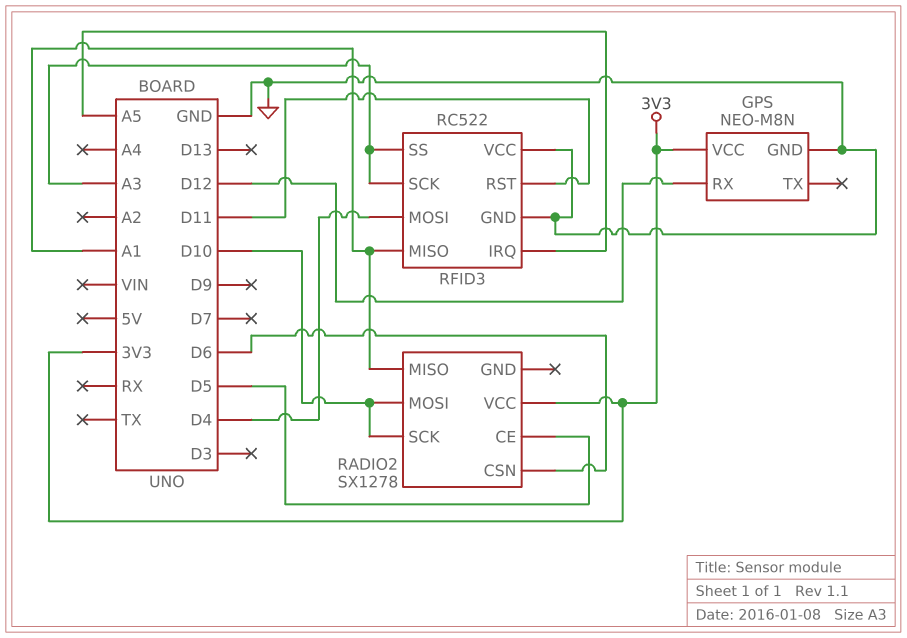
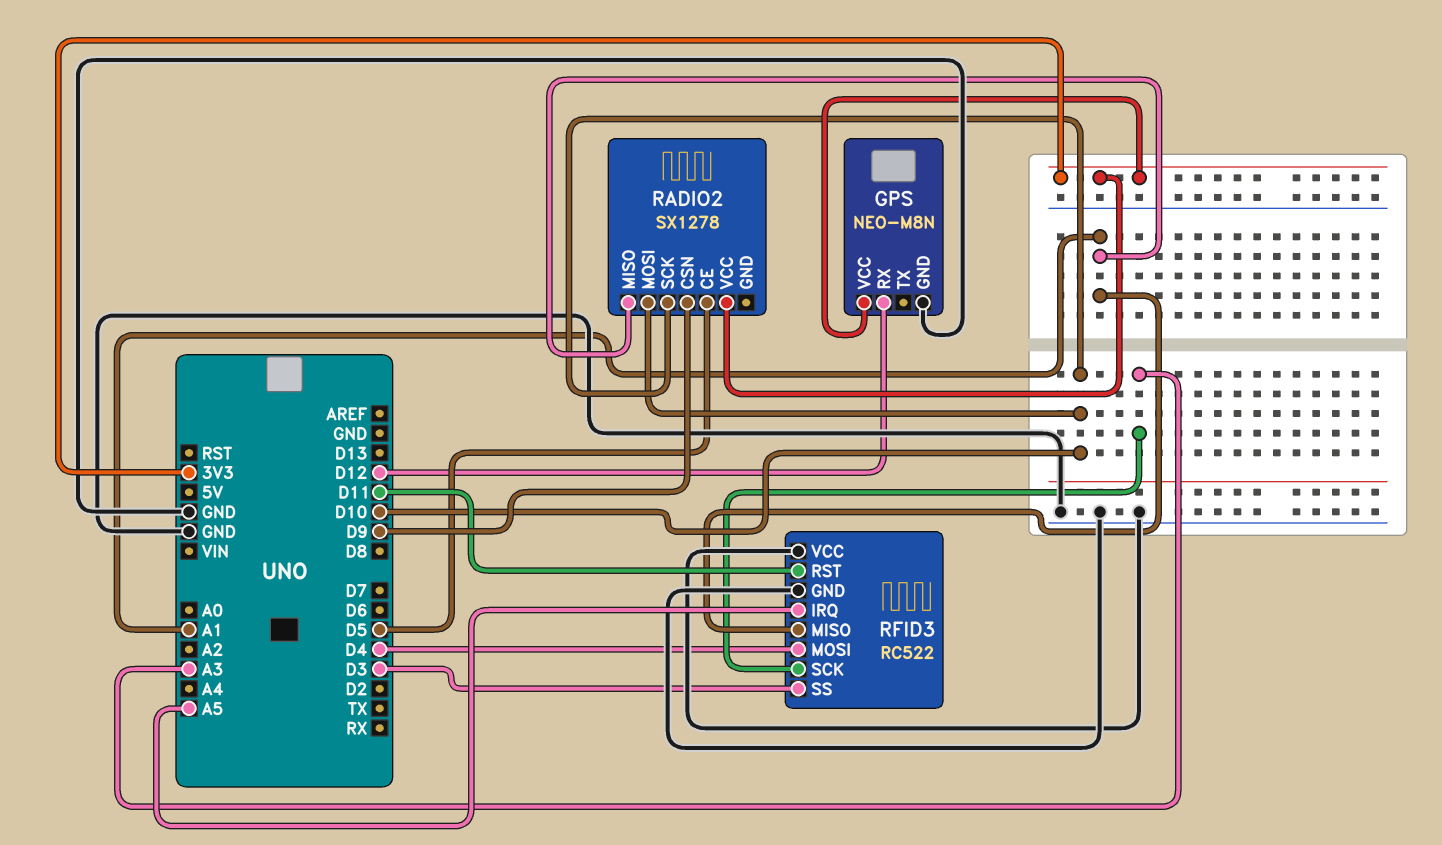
RADIO2 pin CSN: D6 -> D9
RFID3 pin SS: A3 -> D3

